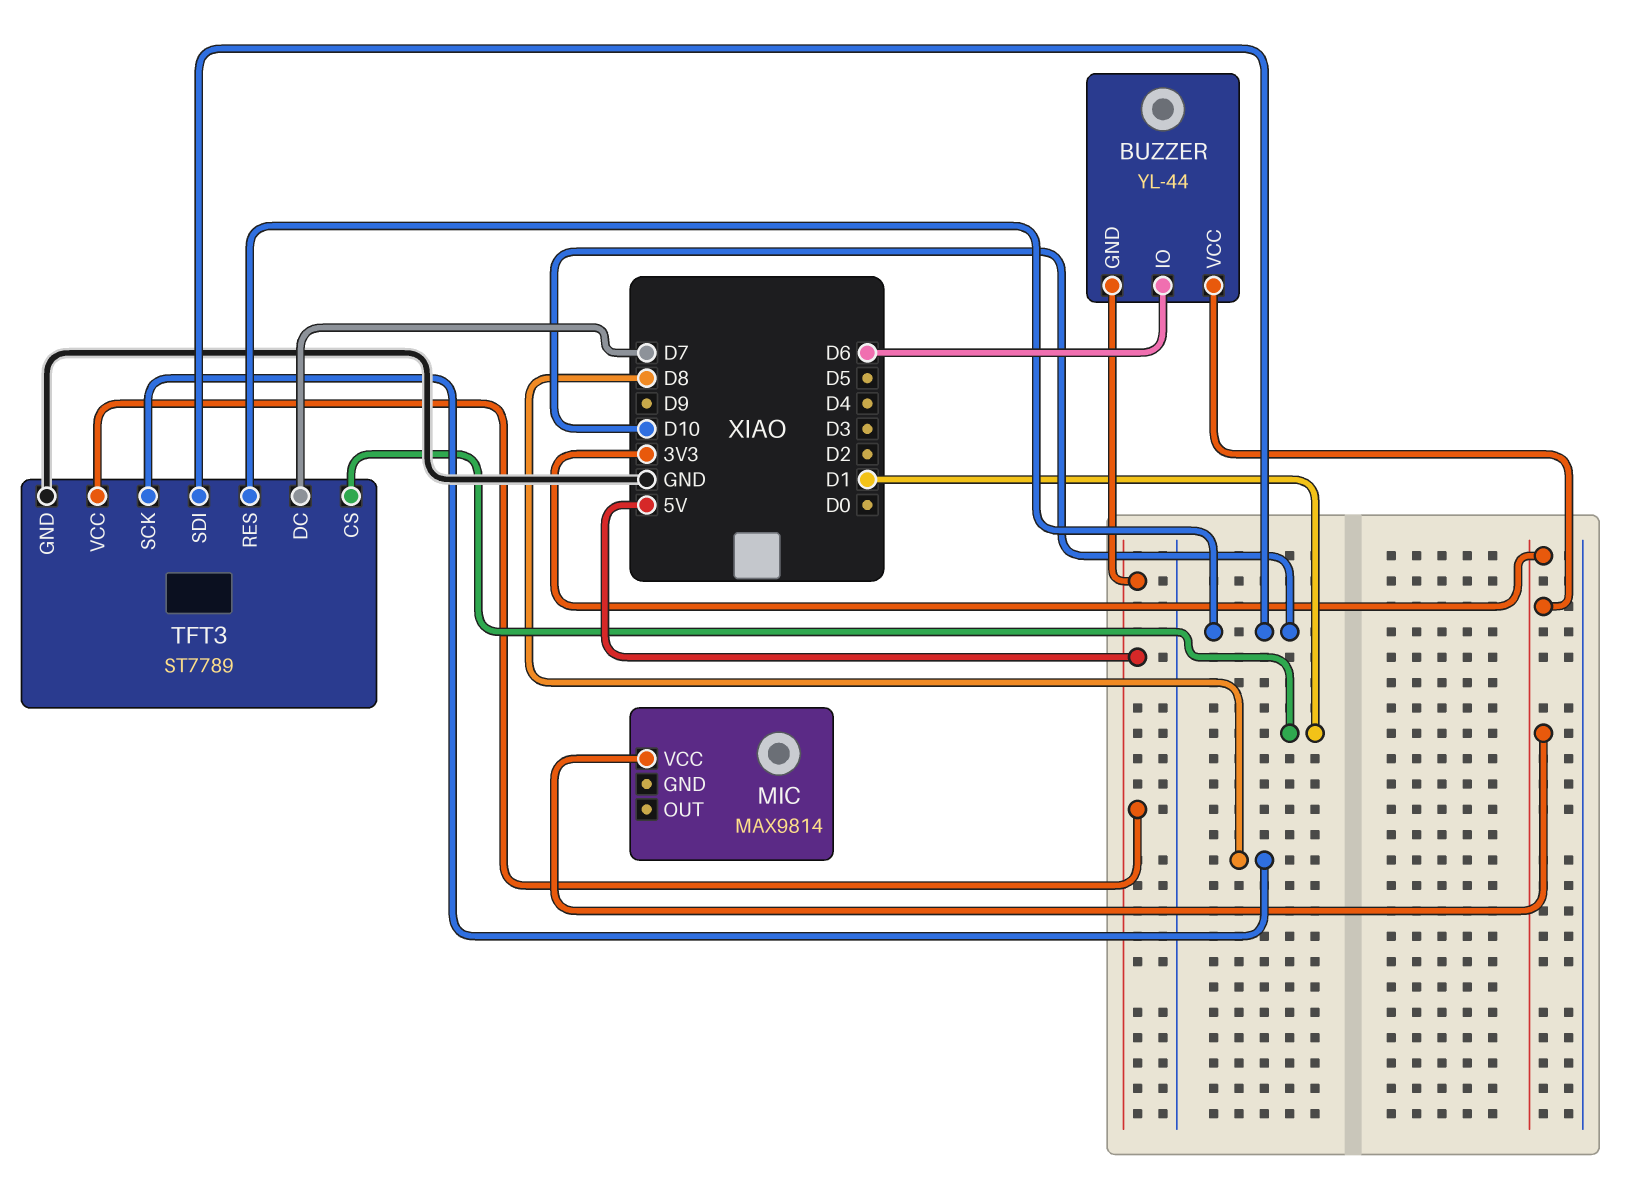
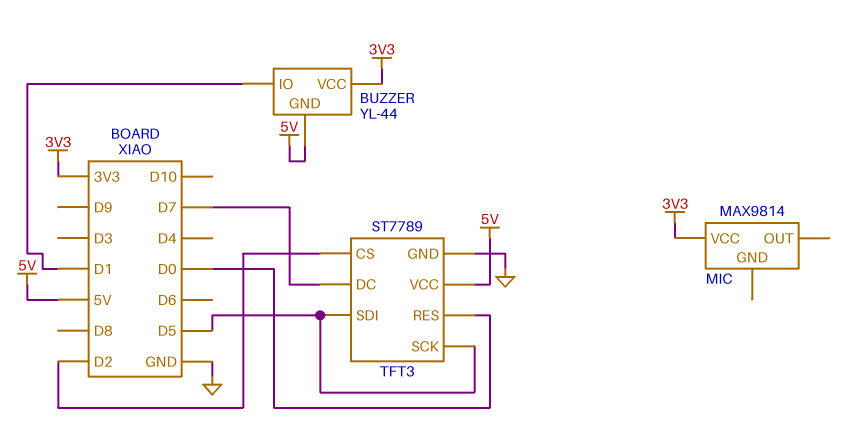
BUZZER pin IO: D6 -> D1
TFT3 pin CS: D1 -> D2
TFT3 pin RES: D10 -> D0
TFT3 pin SCK: D8 -> D5
TFT3 pin SDI: D10 -> D5

